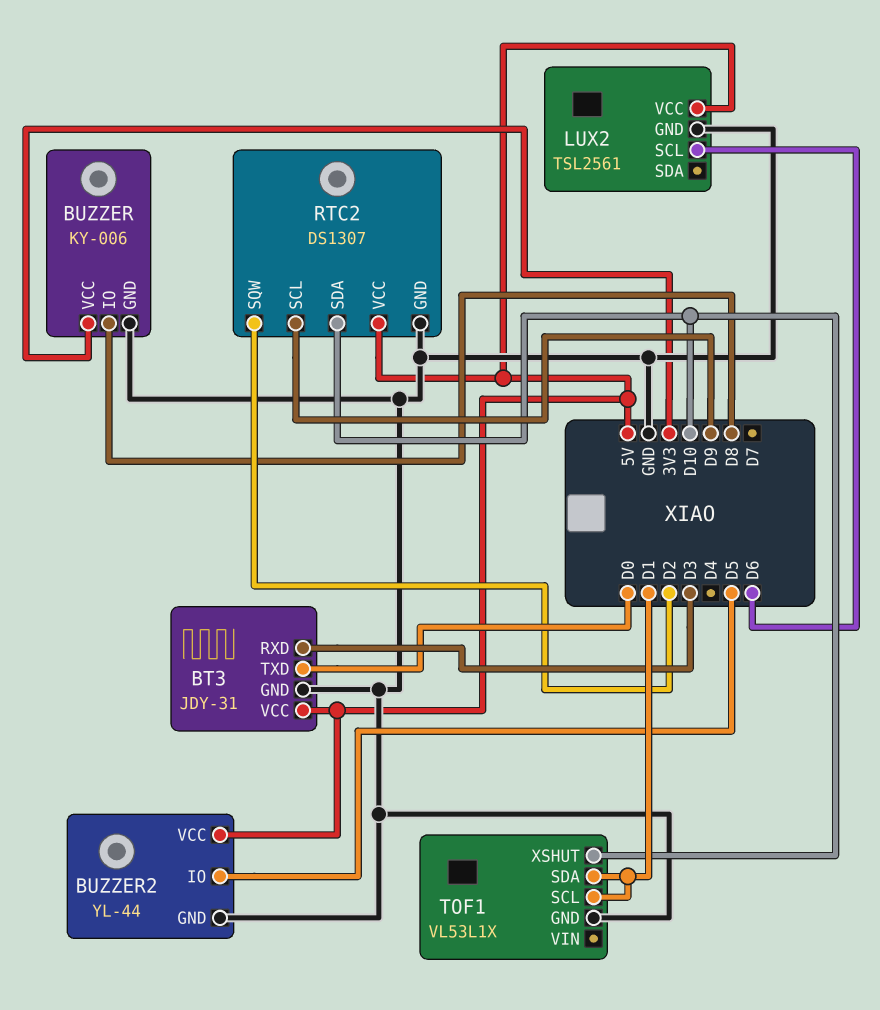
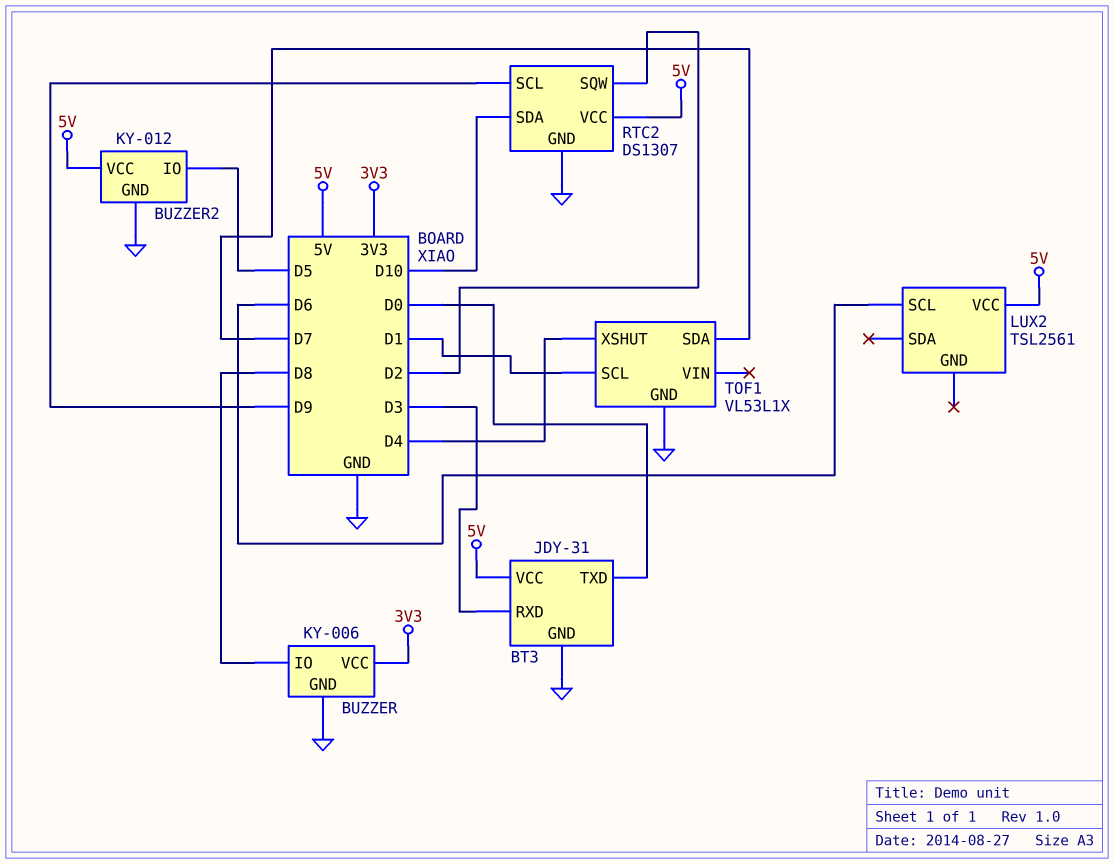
BUZZER2: YL-44 -> KY-012
LUX2 pin GND: GND -> none
TOF1 pin SDA: D1 -> D7
TOF1 pin XSHUT: D10 -> D4

